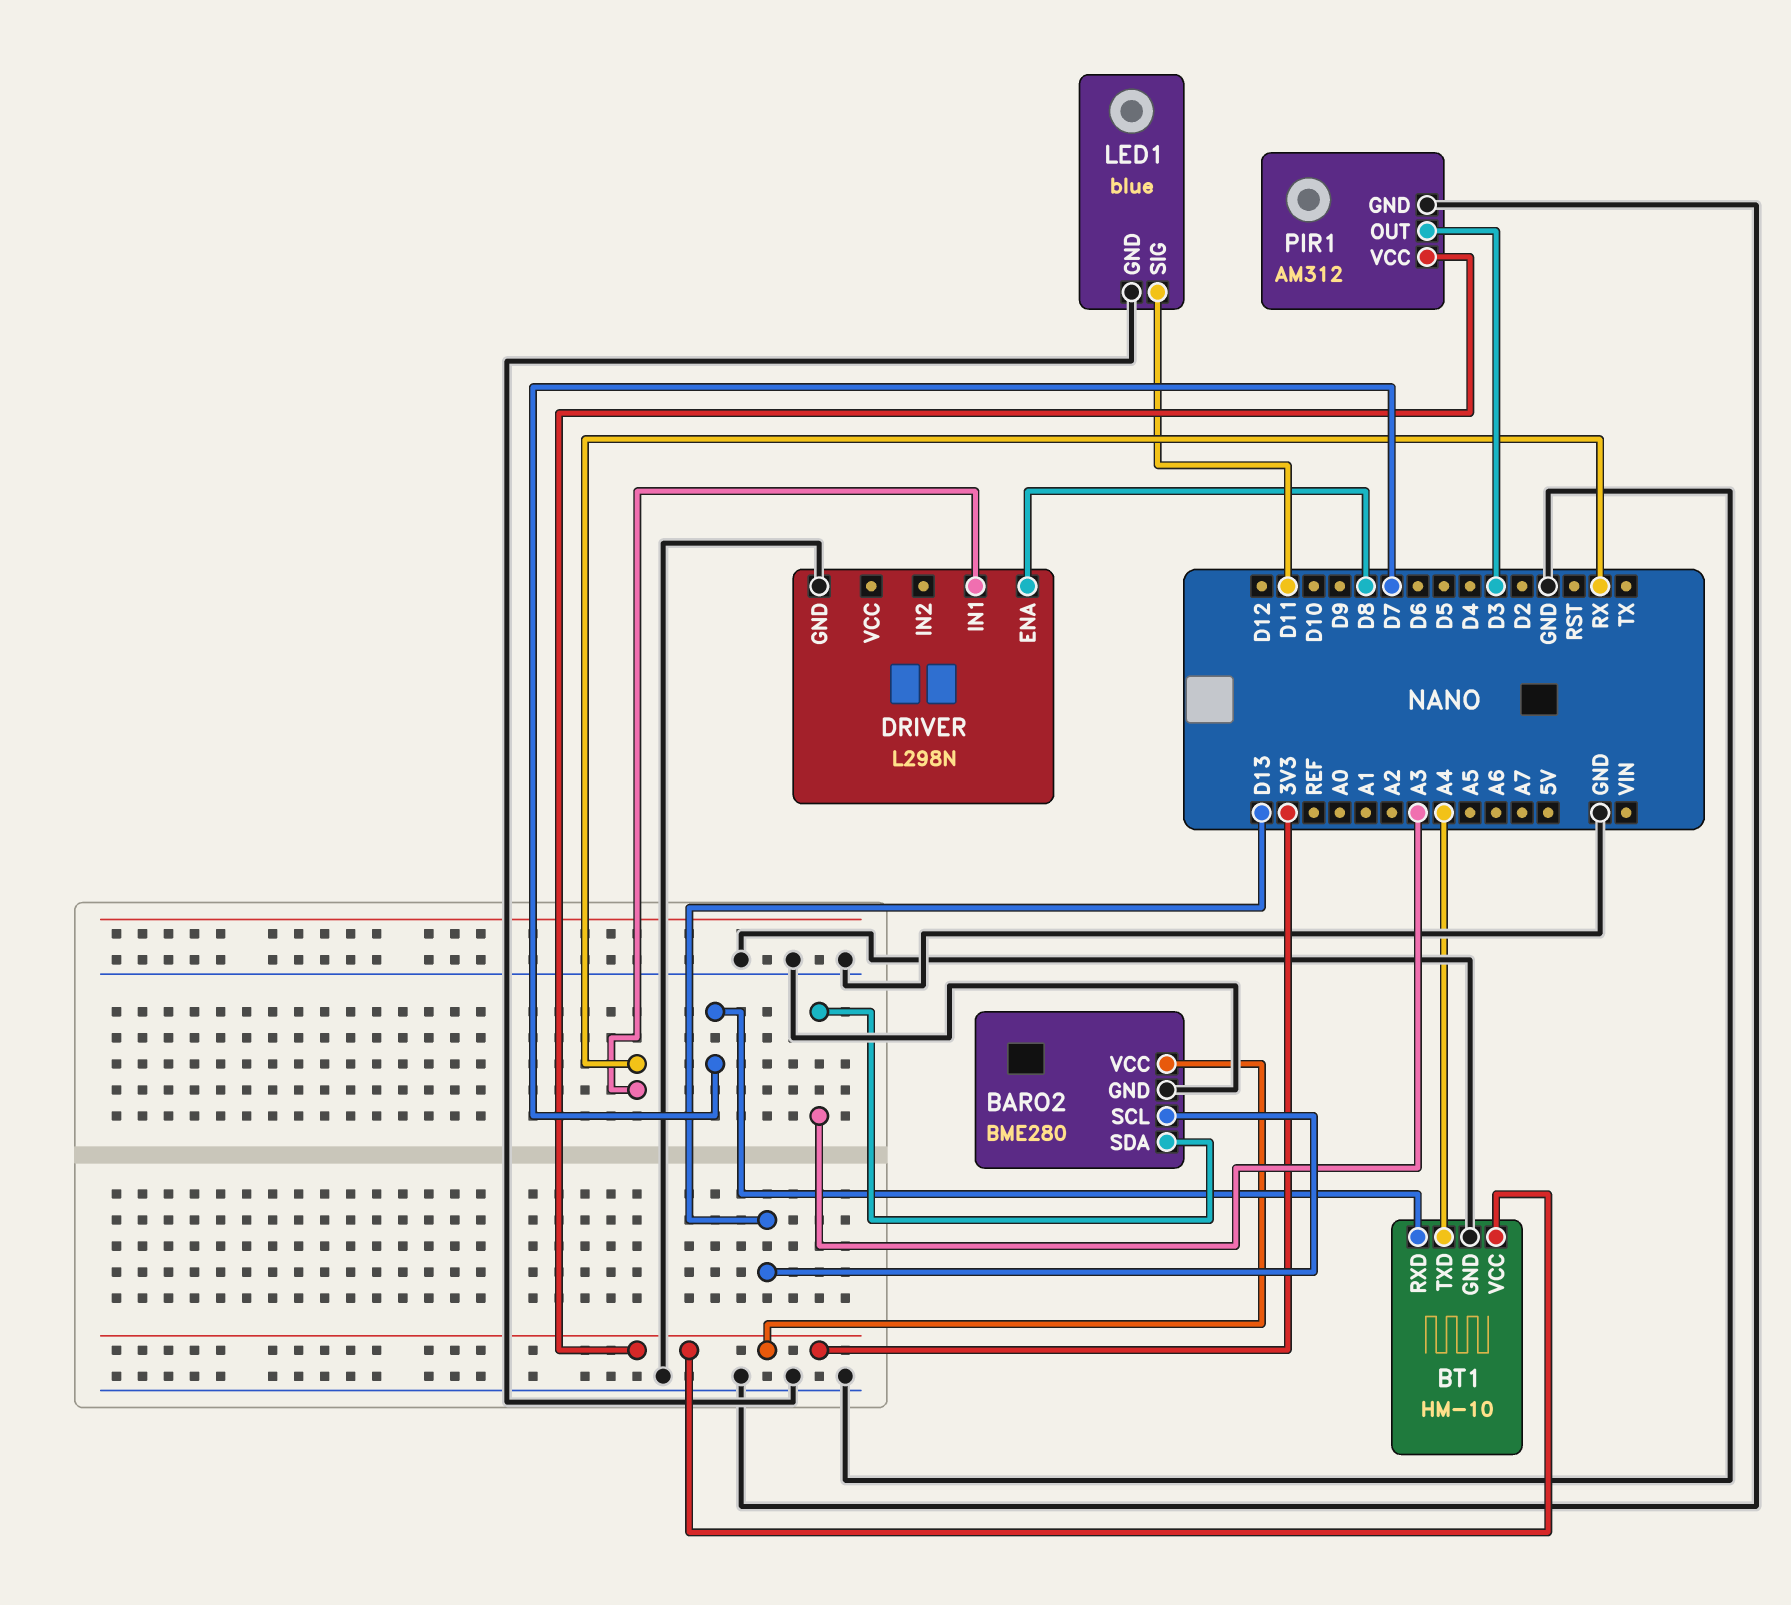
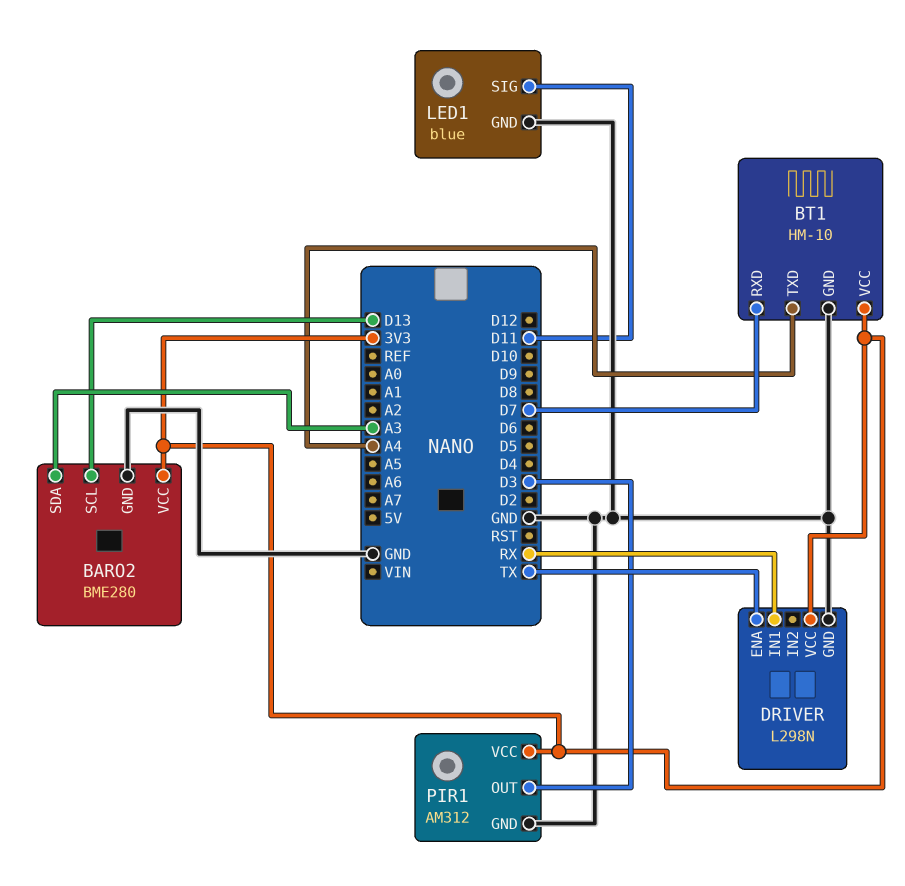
DRIVER pin ENA: D8 -> TX
DRIVER pin VCC: none -> 3V3

